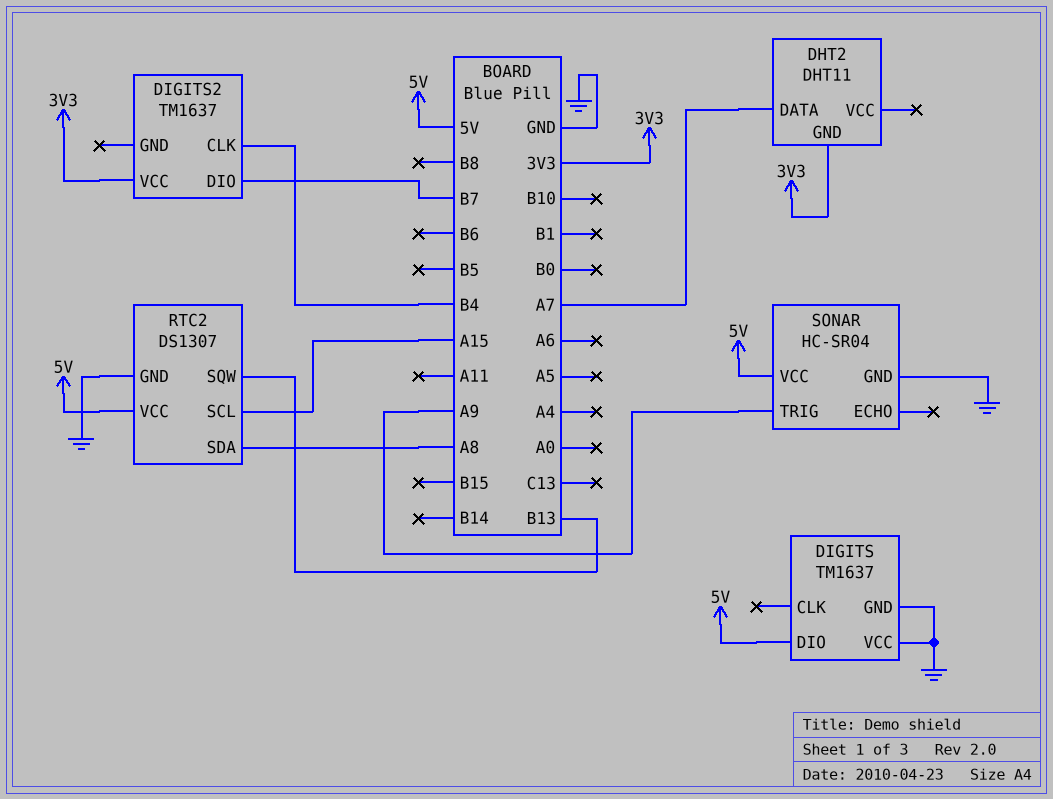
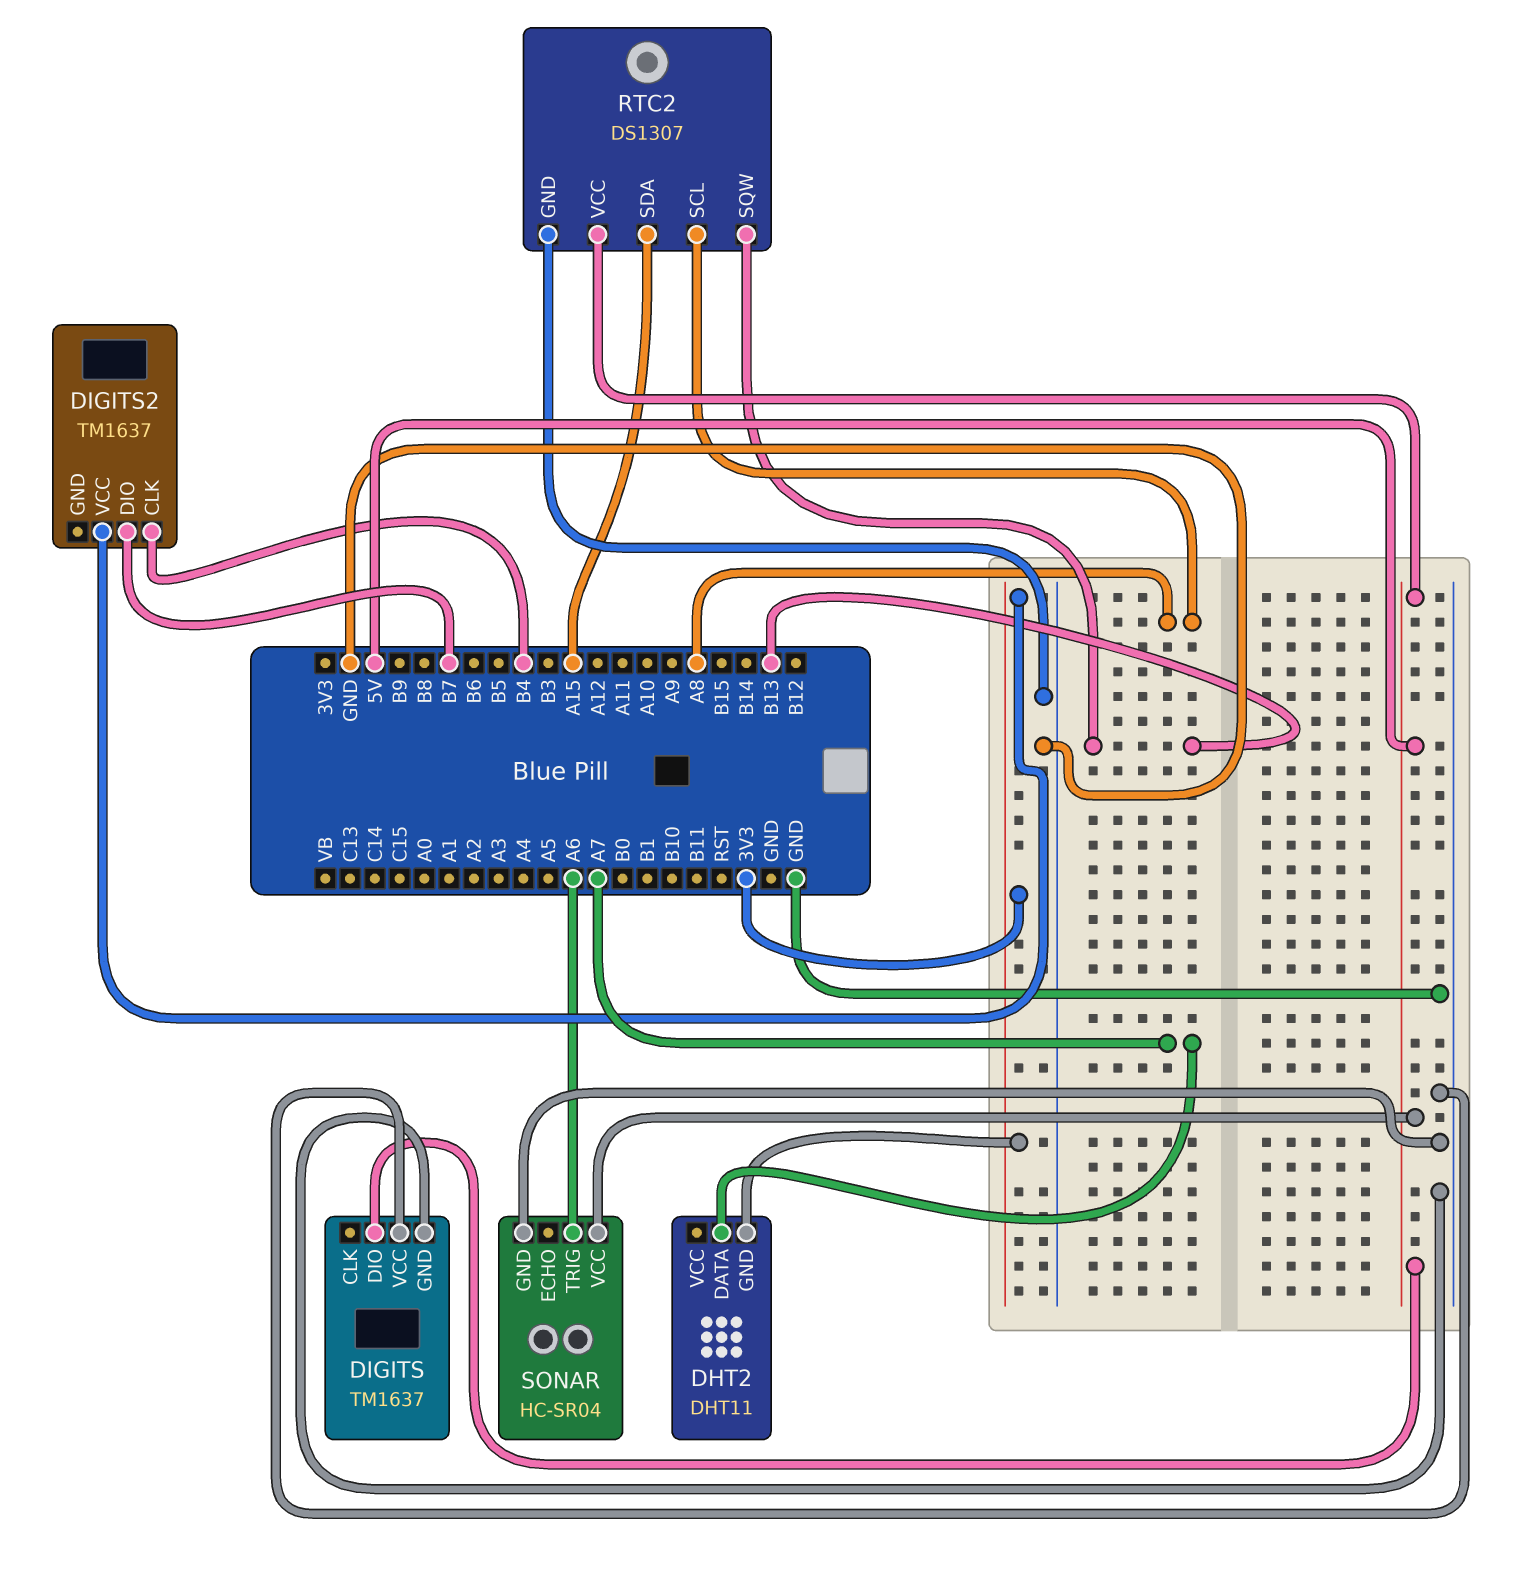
RTC2 pin SCL: A15 -> A8
RTC2 pin SDA: A8 -> A15
SONAR pin TRIG: A9 -> A6

